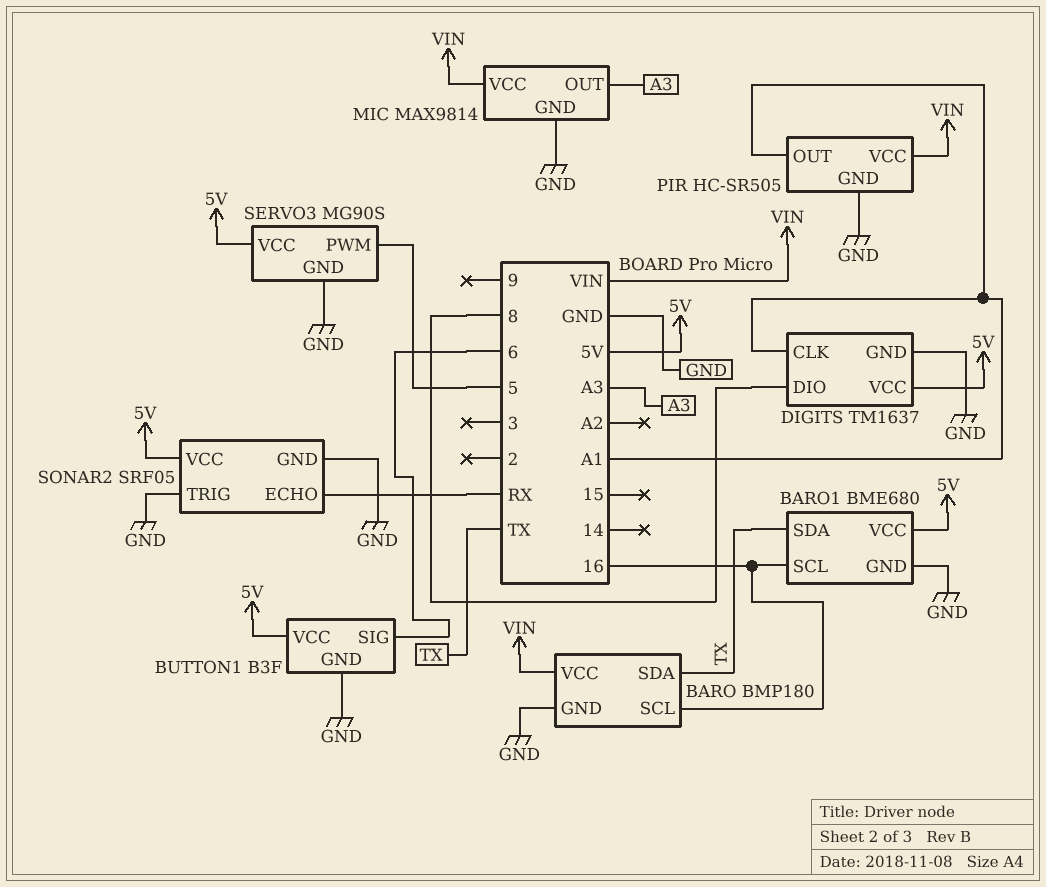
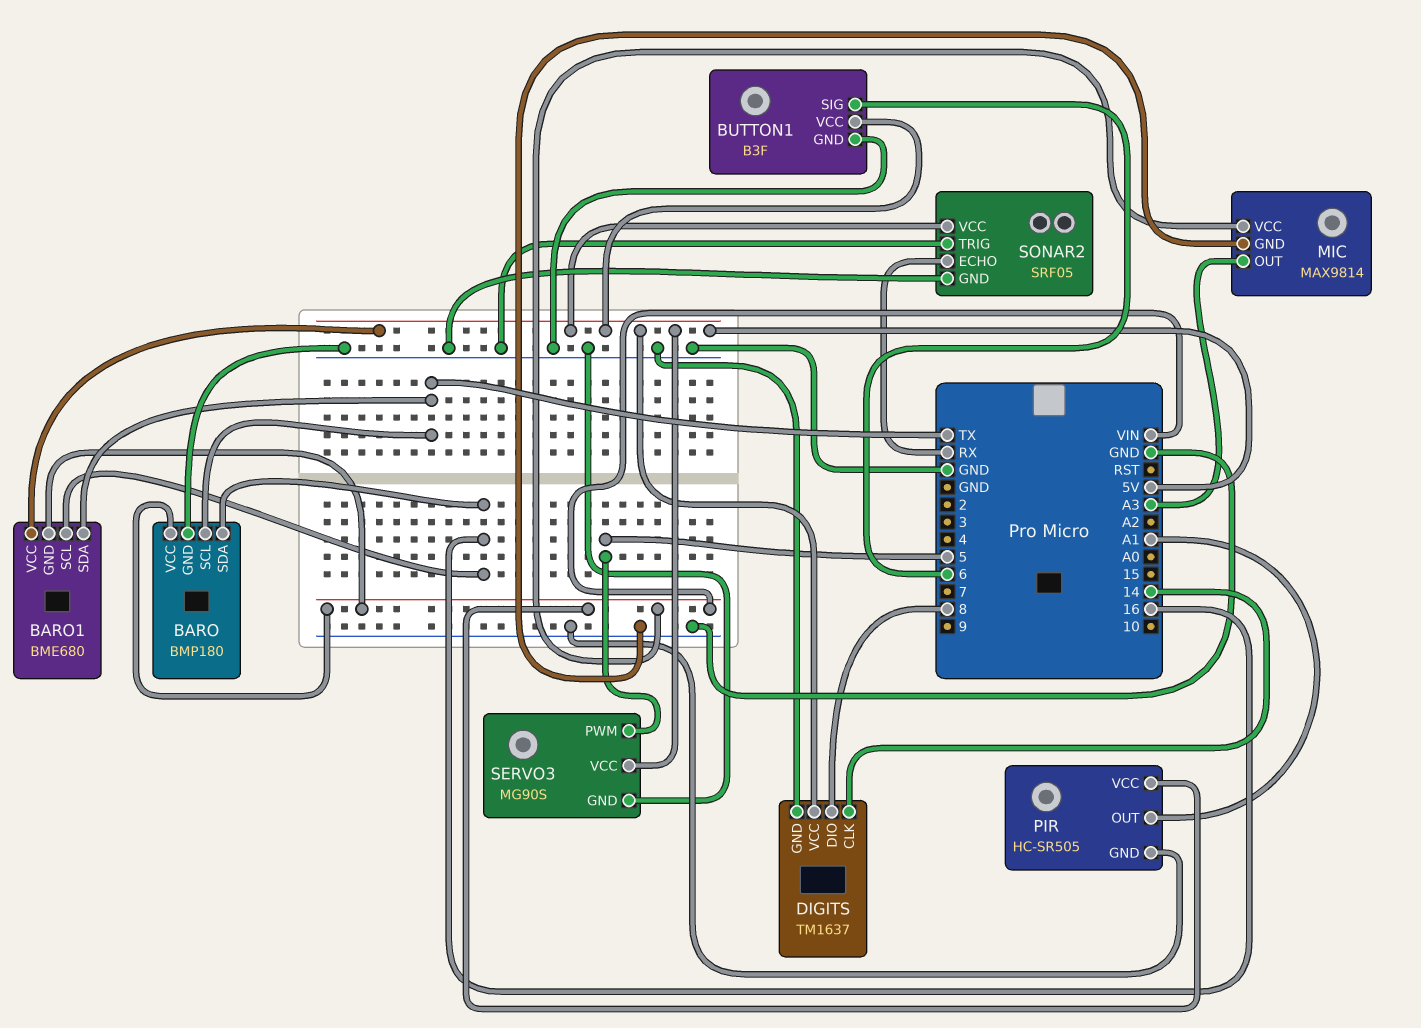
BARO pin SCL: 16 -> TX
BARO pin SDA: TX -> 16
BARO1 pin GND: GND -> VIN
DIGITS pin CLK: A1 -> 14

